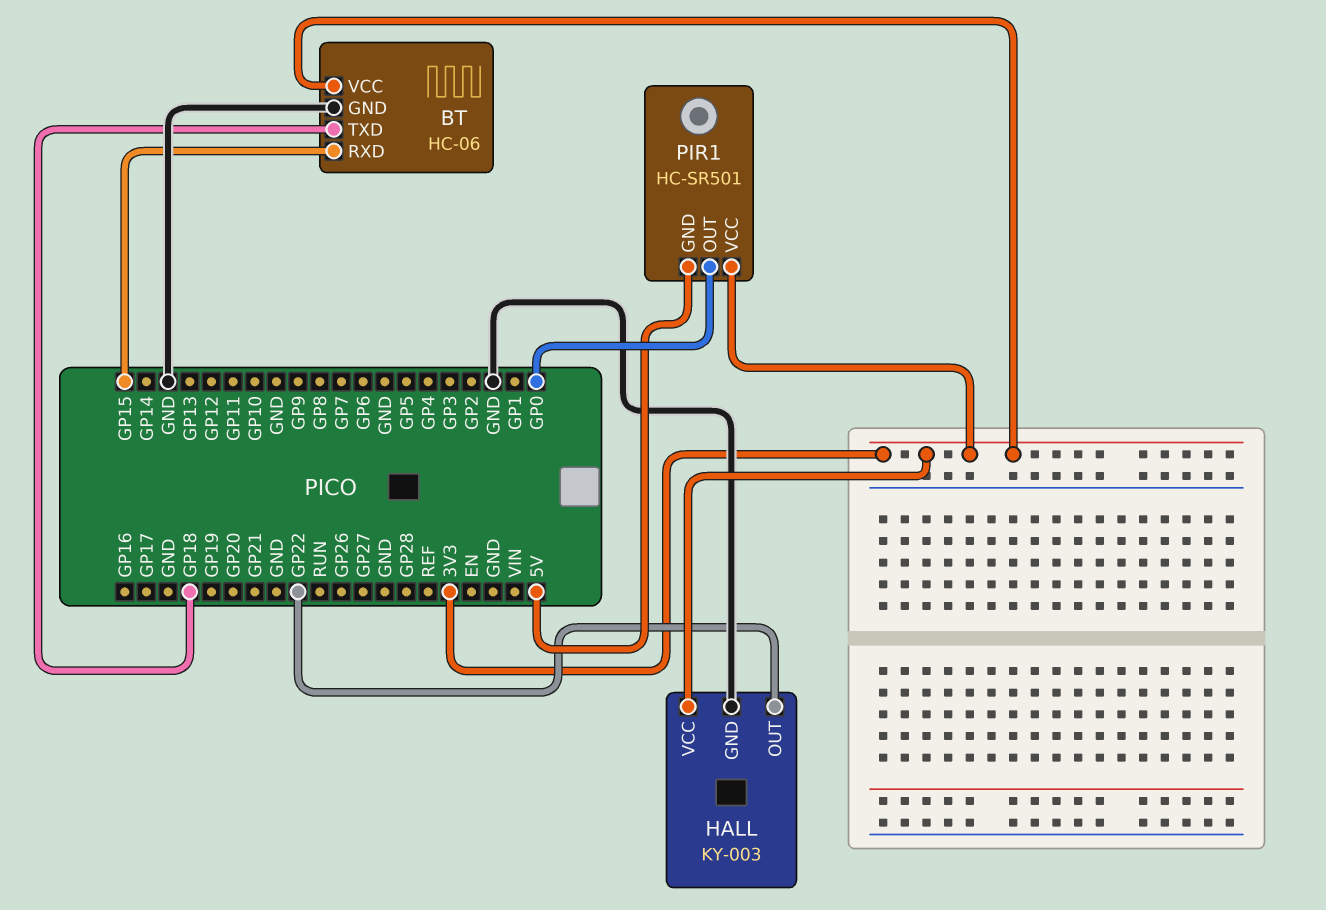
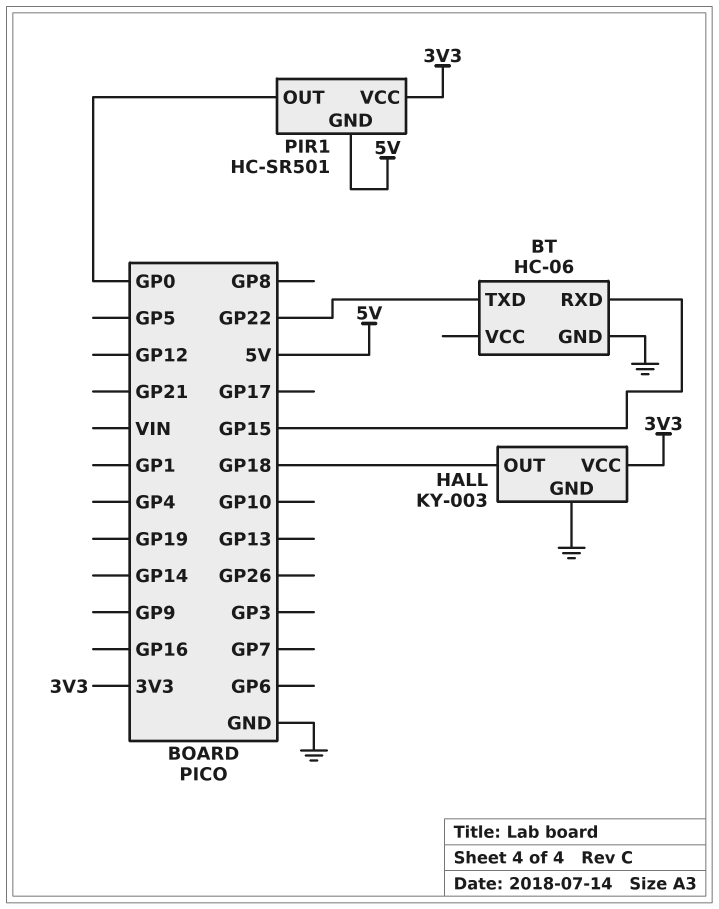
BT pin TXD: GP18 -> GP22
BT pin VCC: 3V3 -> none
HALL pin OUT: GP22 -> GP18

